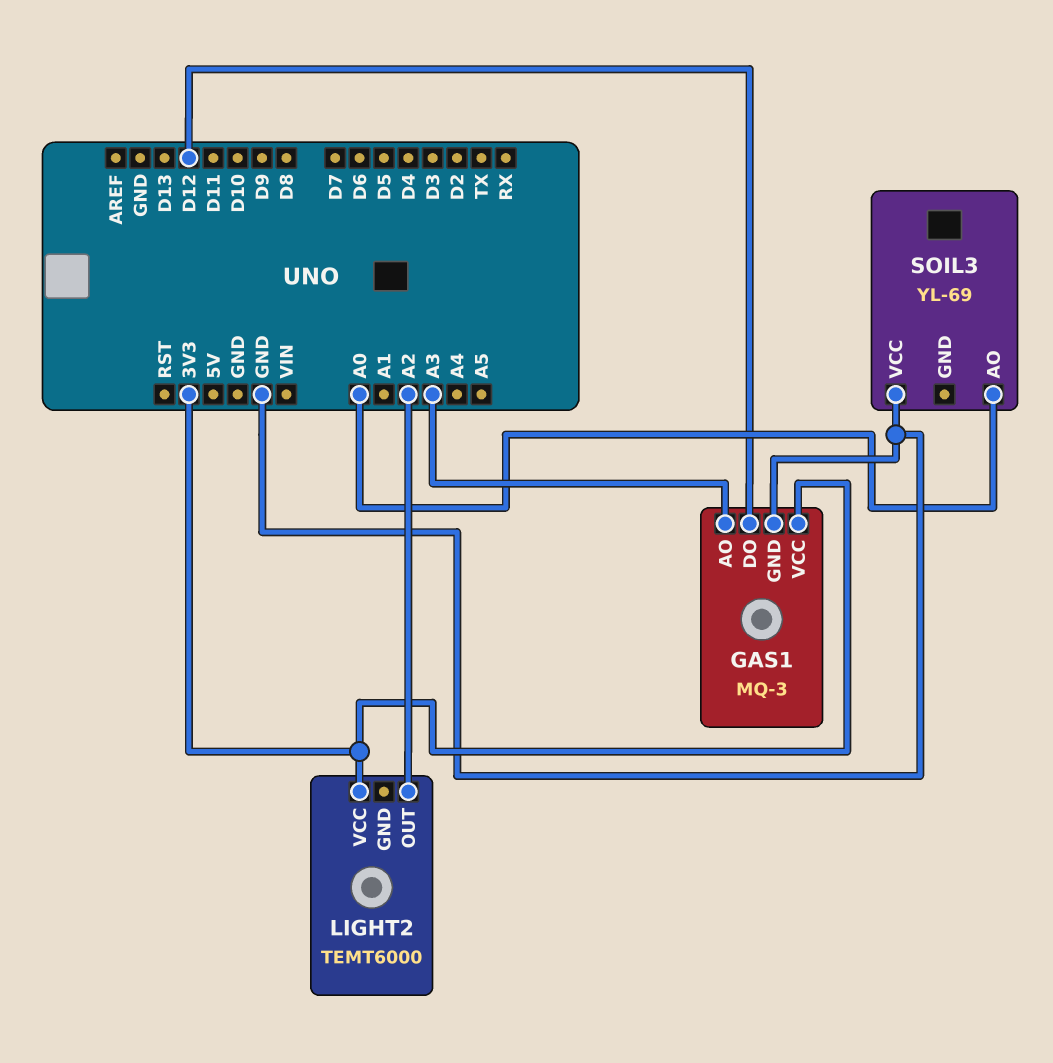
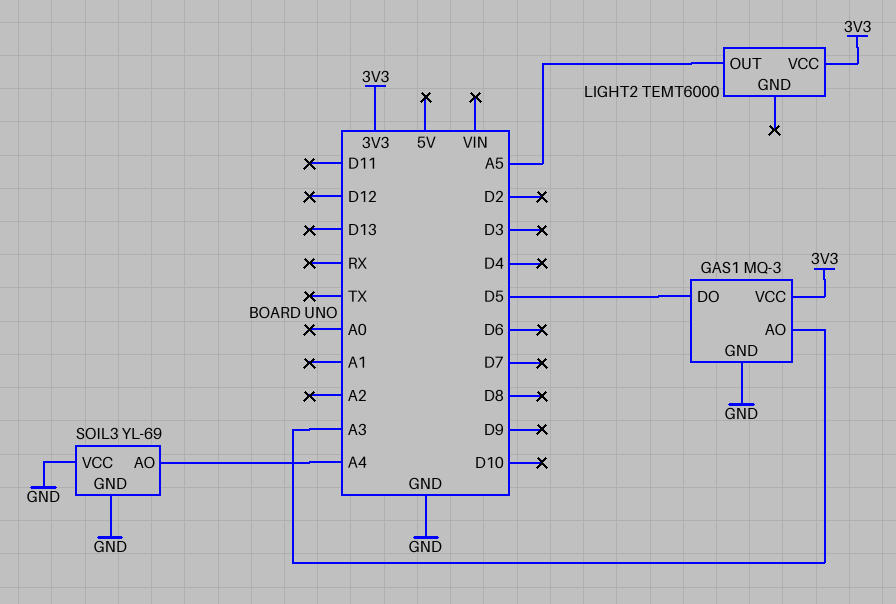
GAS1 pin DO: D12 -> D5
LIGHT2 pin OUT: A2 -> A5
SOIL3 pin AO: A0 -> A4
SOIL3 pin GND: none -> GND

